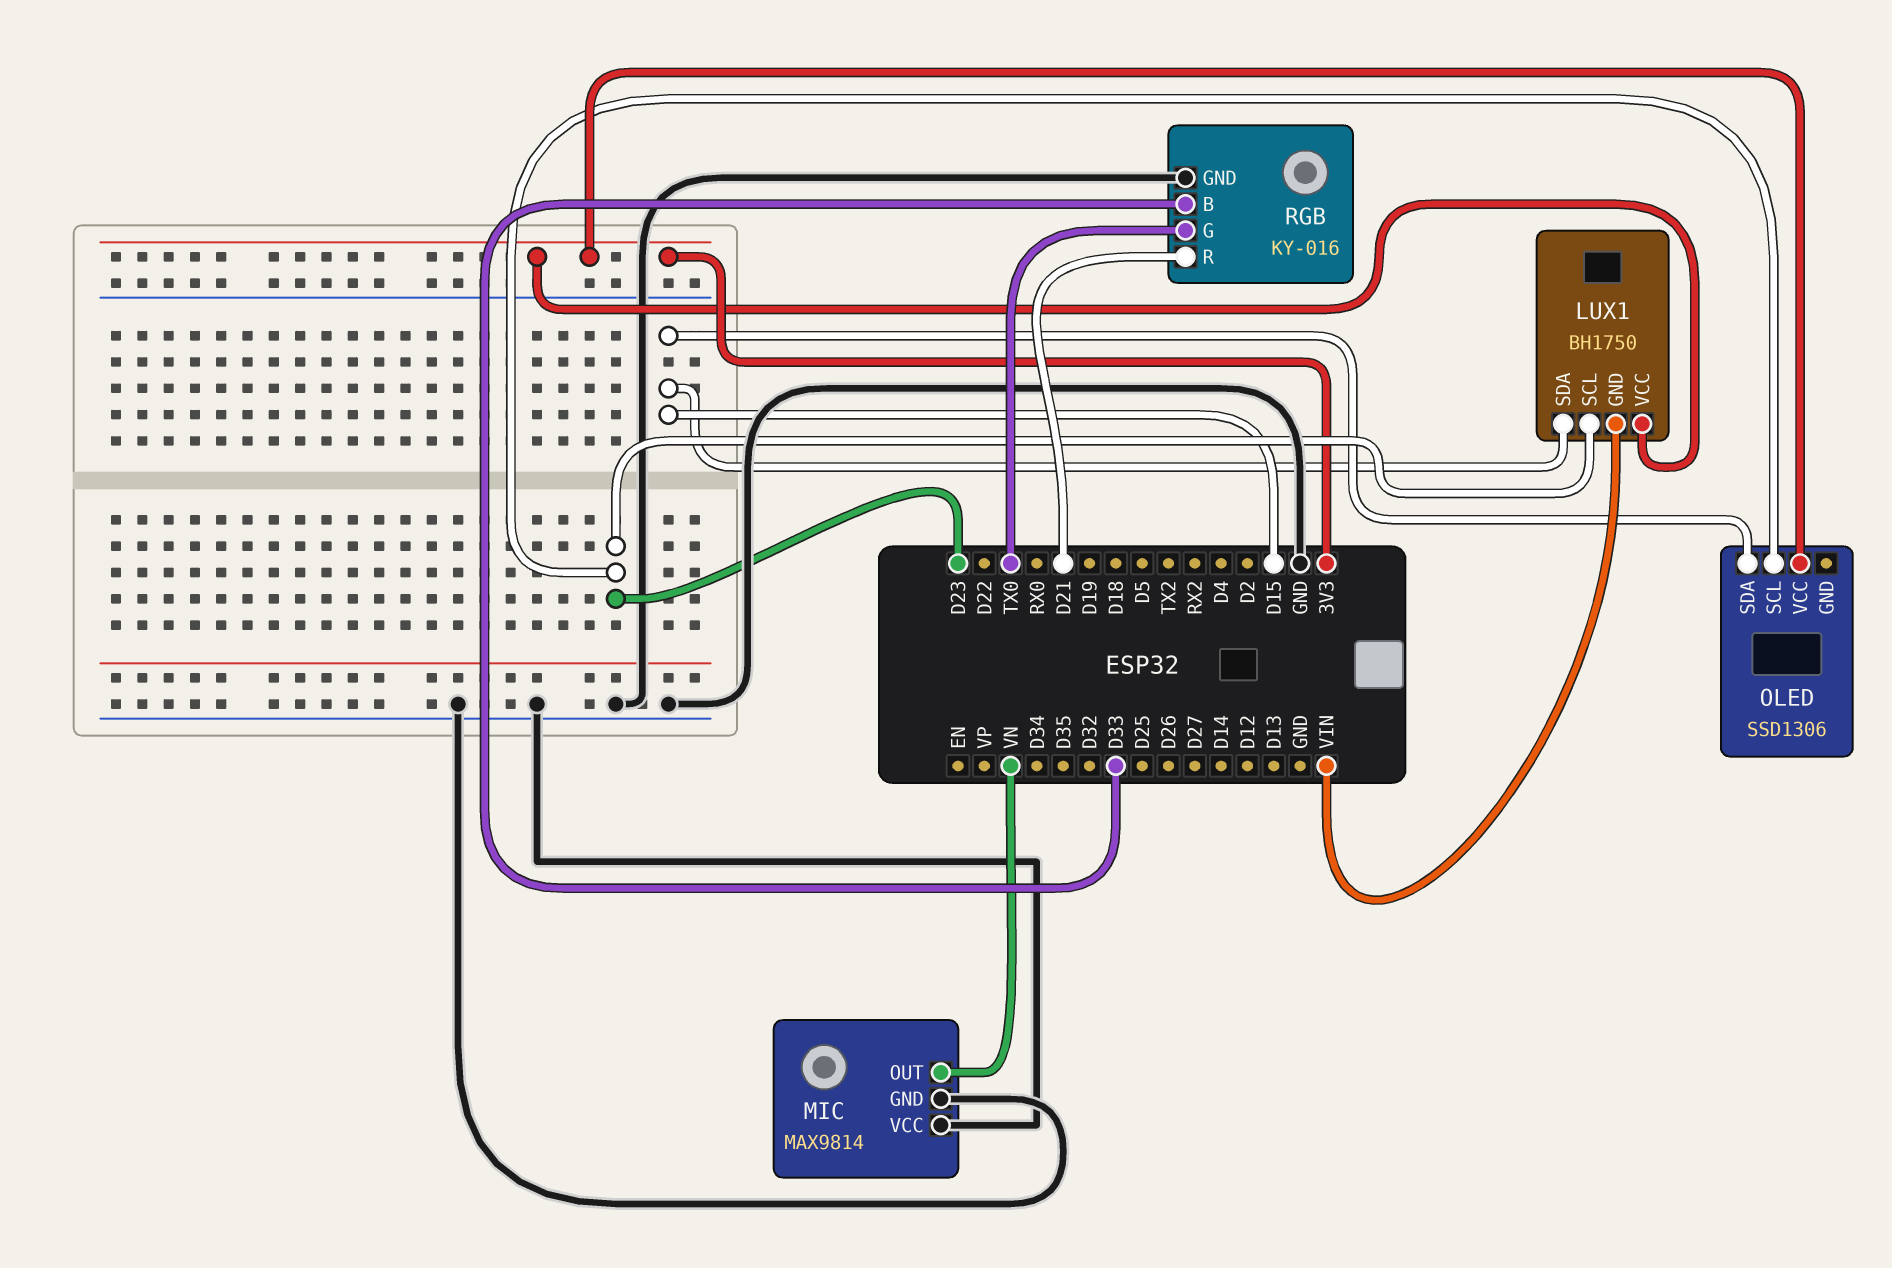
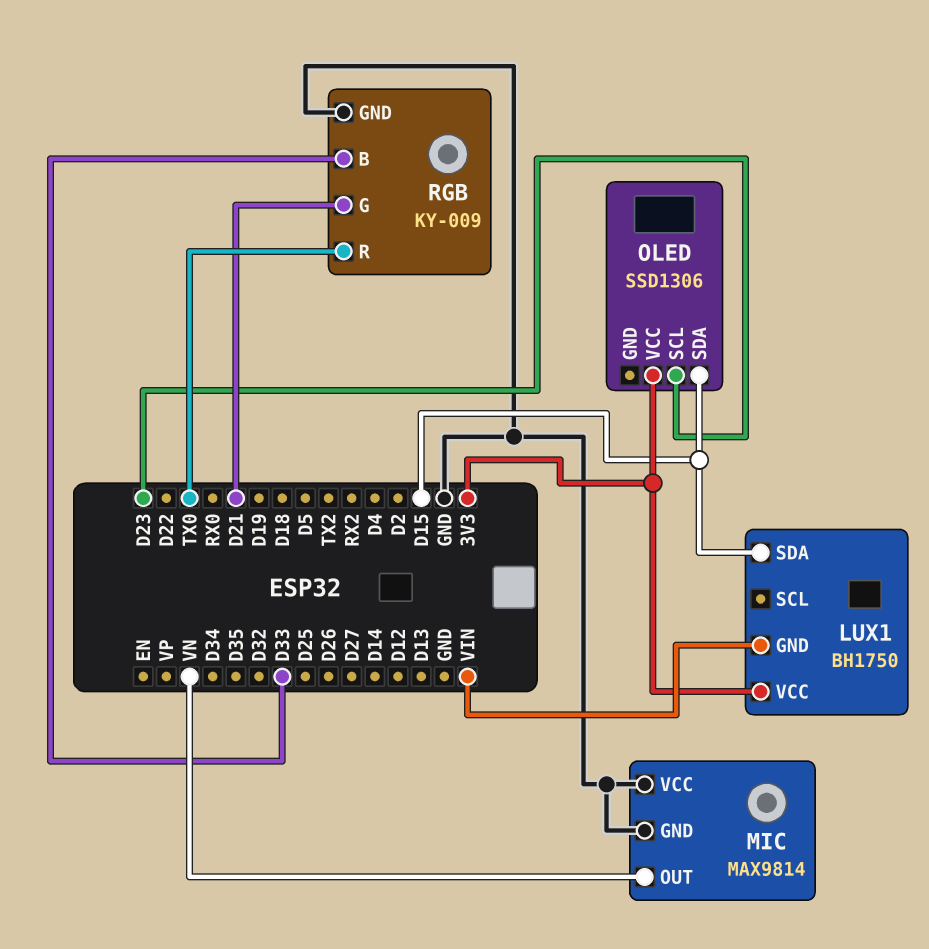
LUX1 pin SCL: D23 -> none
RGB: KY-016 -> KY-009
RGB pin G: TX0 -> D21
RGB pin R: D21 -> TX0

